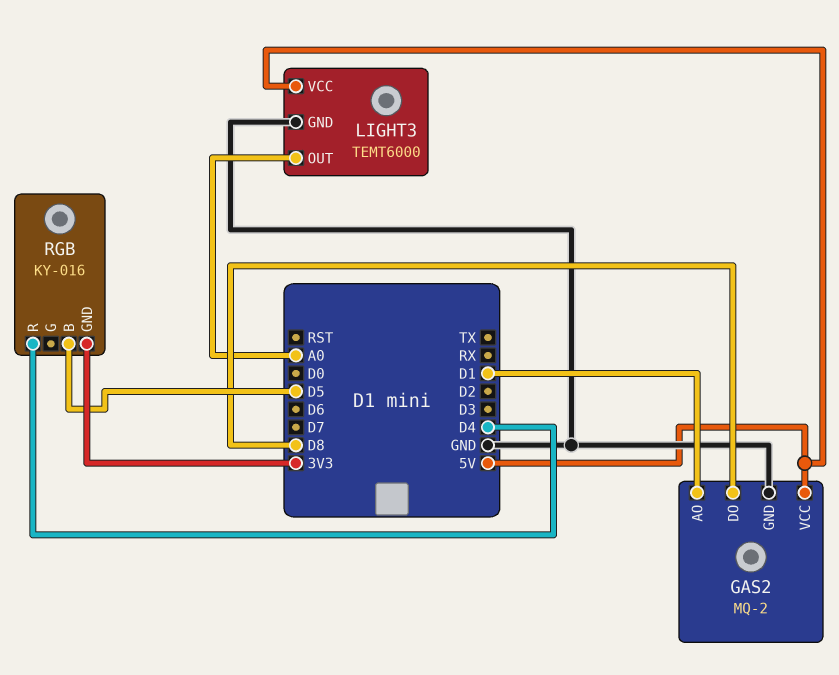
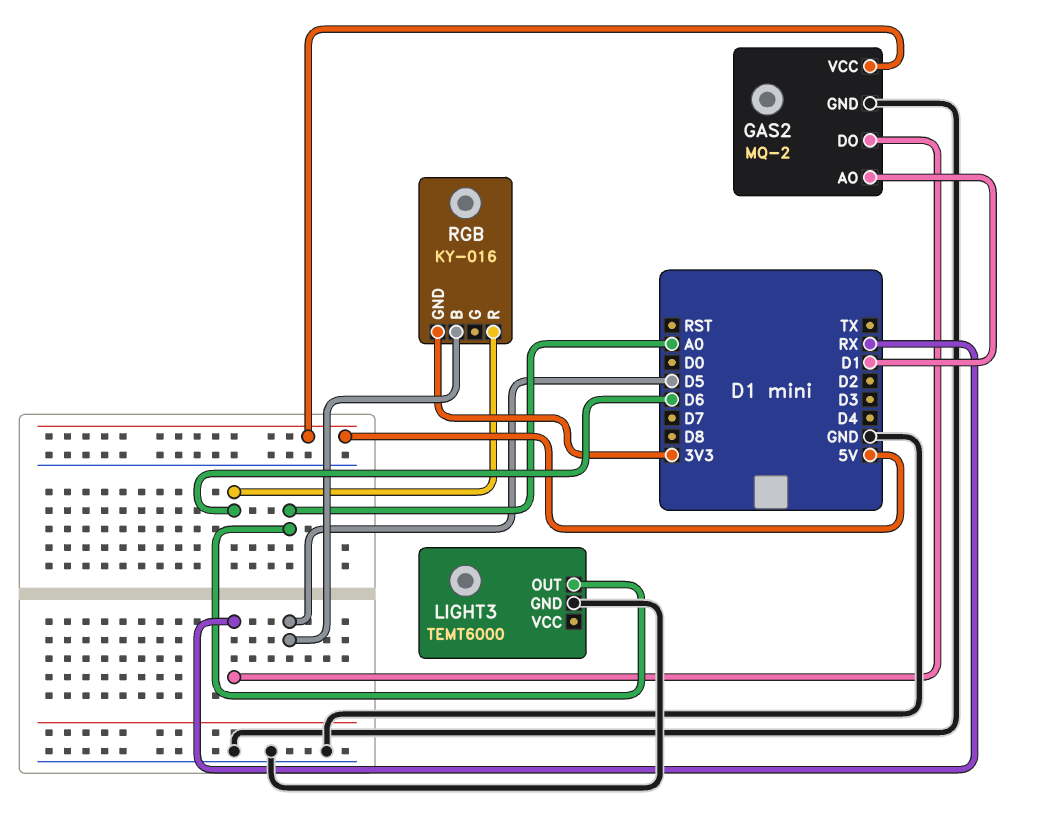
GAS2 pin DO: D8 -> RX
LIGHT3 pin VCC: 5V -> none
RGB pin R: D4 -> D6

